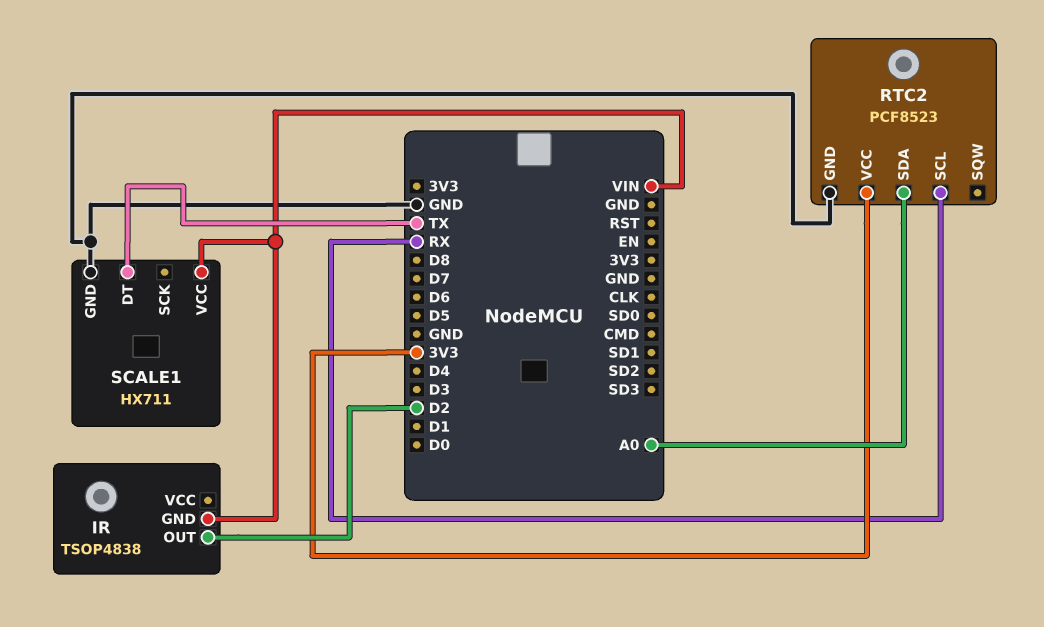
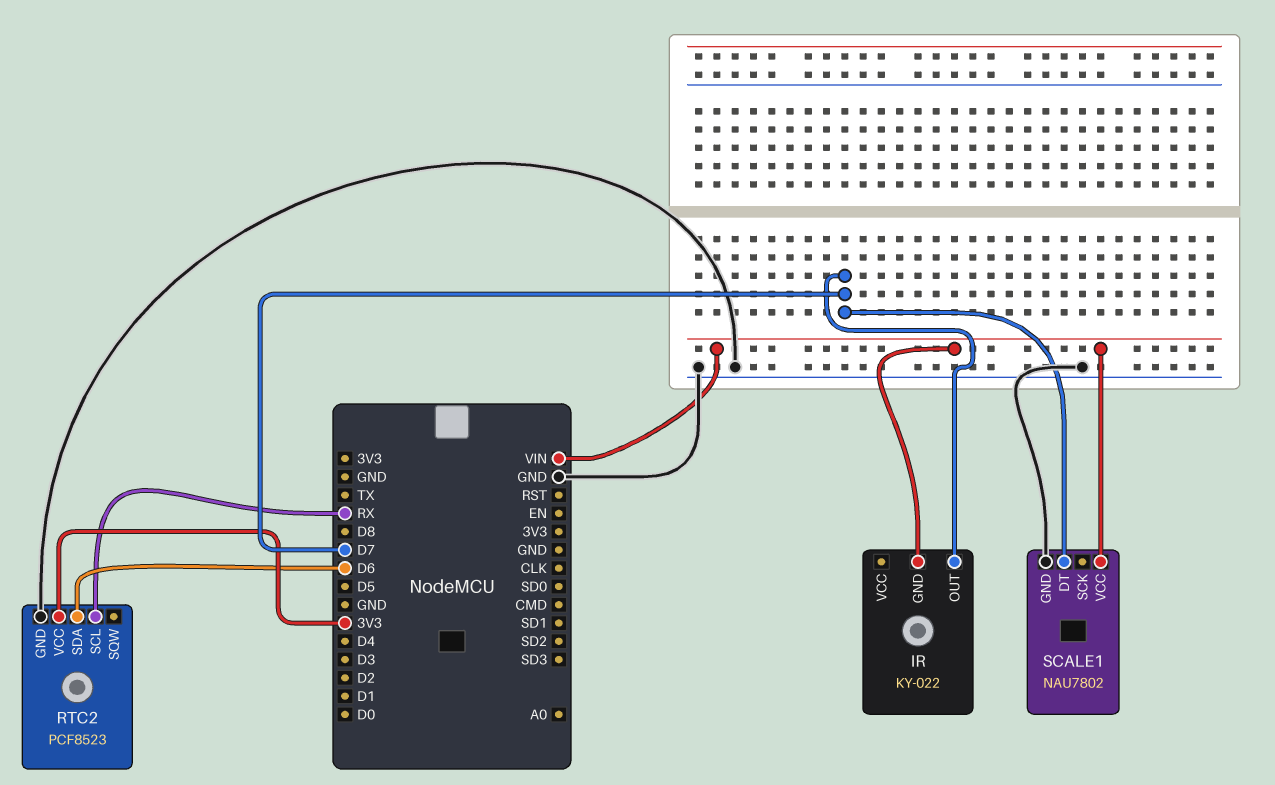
IR: TSOP4838 -> KY-022
IR pin OUT: D2 -> D7
RTC2 pin SDA: A0 -> D6
SCALE1: HX711 -> NAU7802
SCALE1 pin DT: TX -> D7

